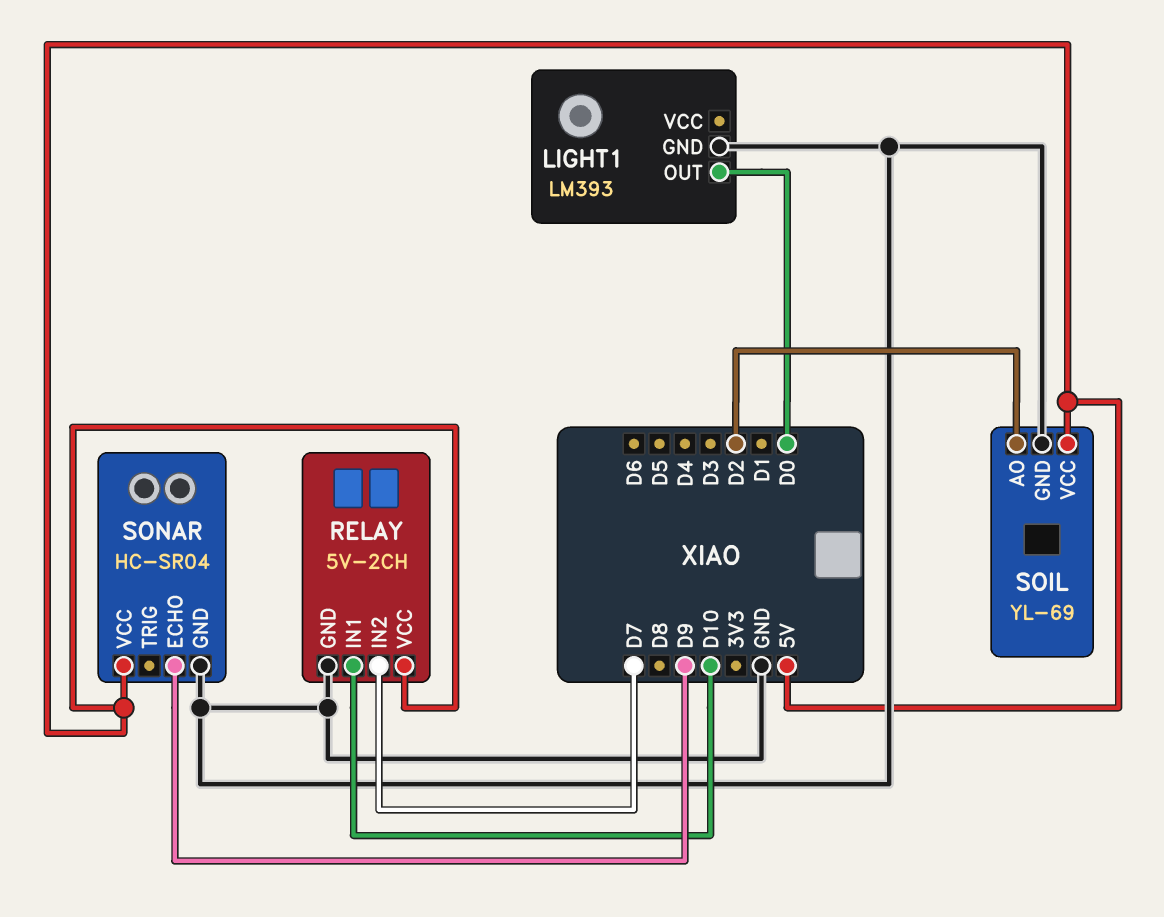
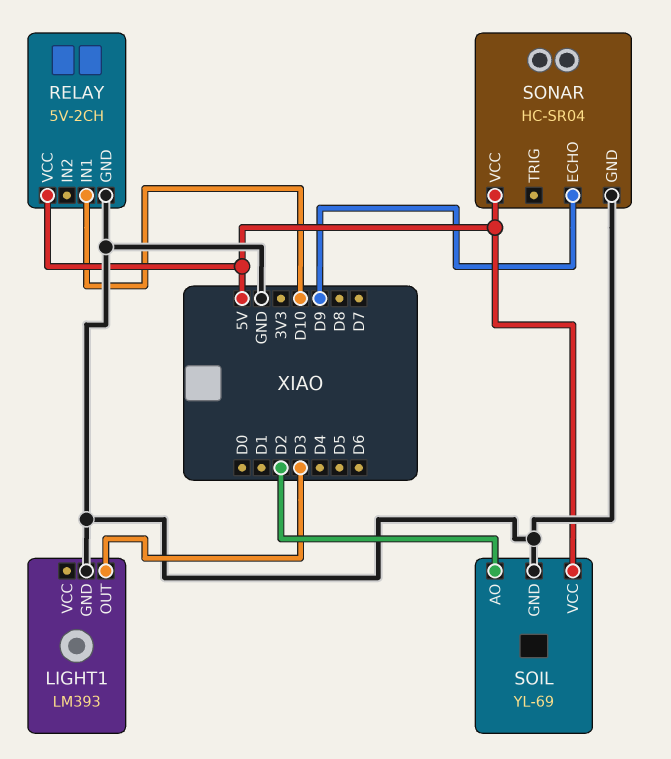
LIGHT1 pin OUT: D0 -> D3
RELAY pin IN2: D7 -> none

